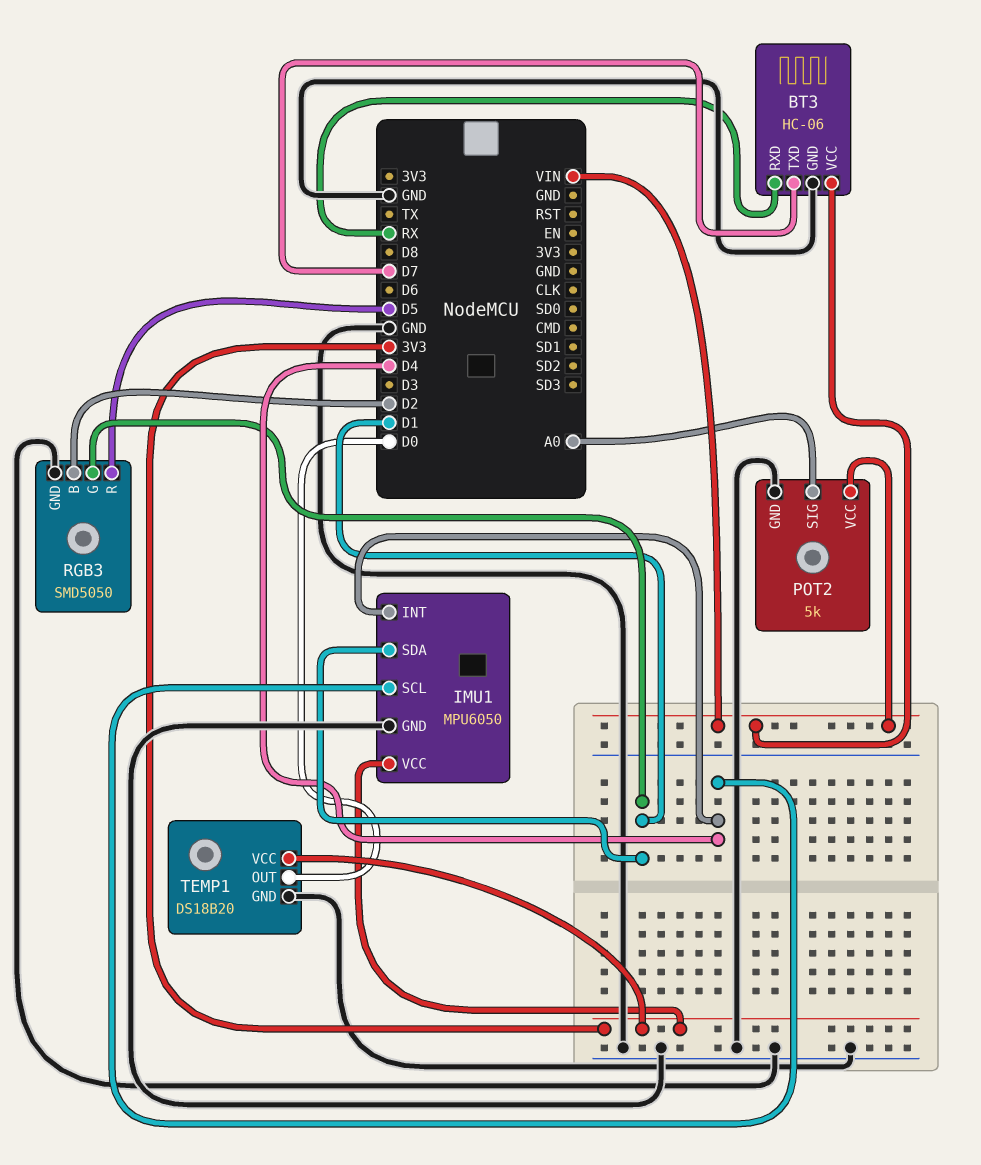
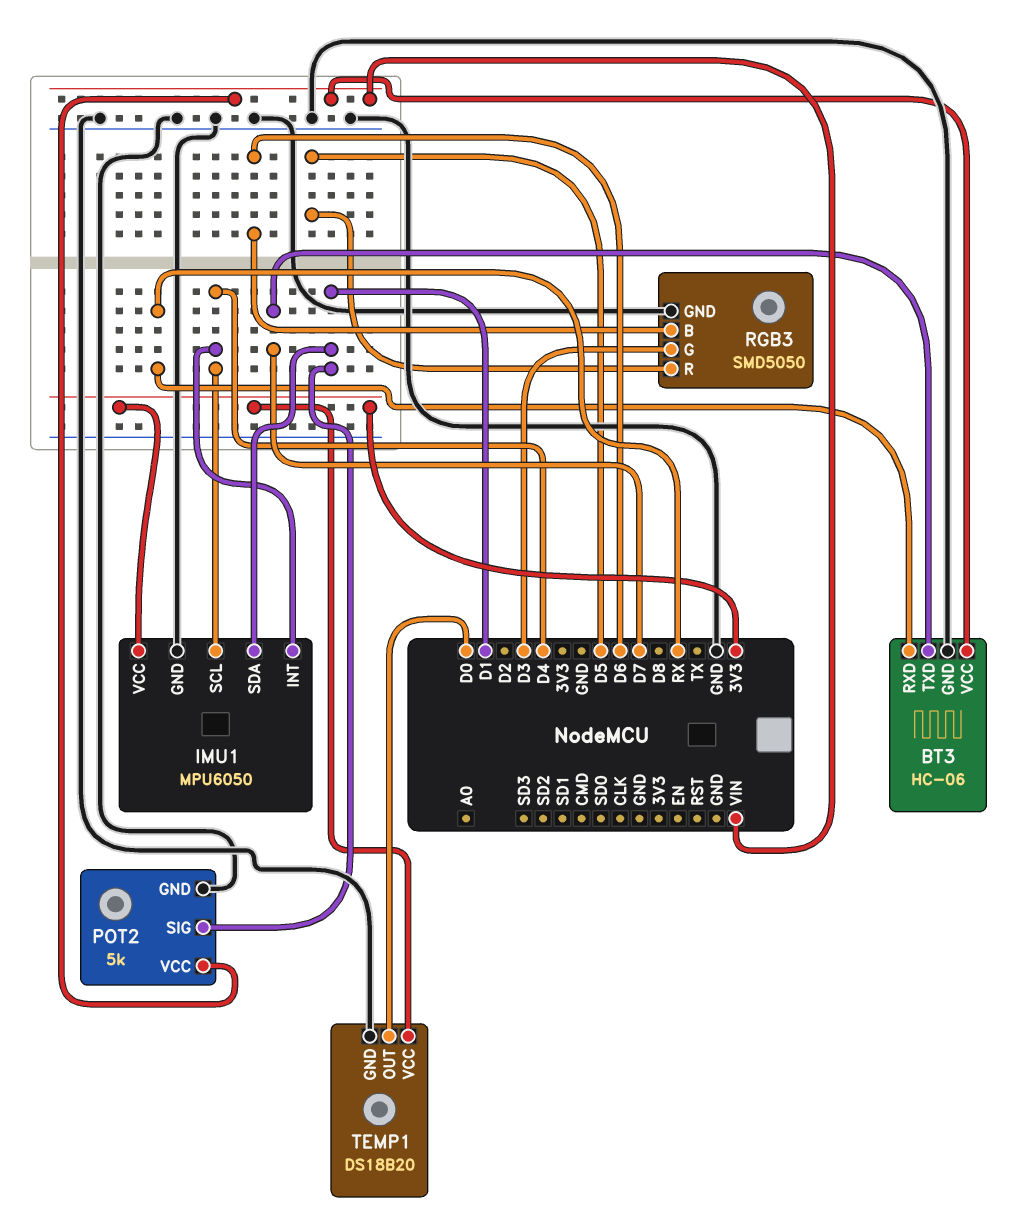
POT2 pin SIG: A0 -> D1
RGB3 pin B: D2 -> D6
RGB3 pin G: D1 -> D3

